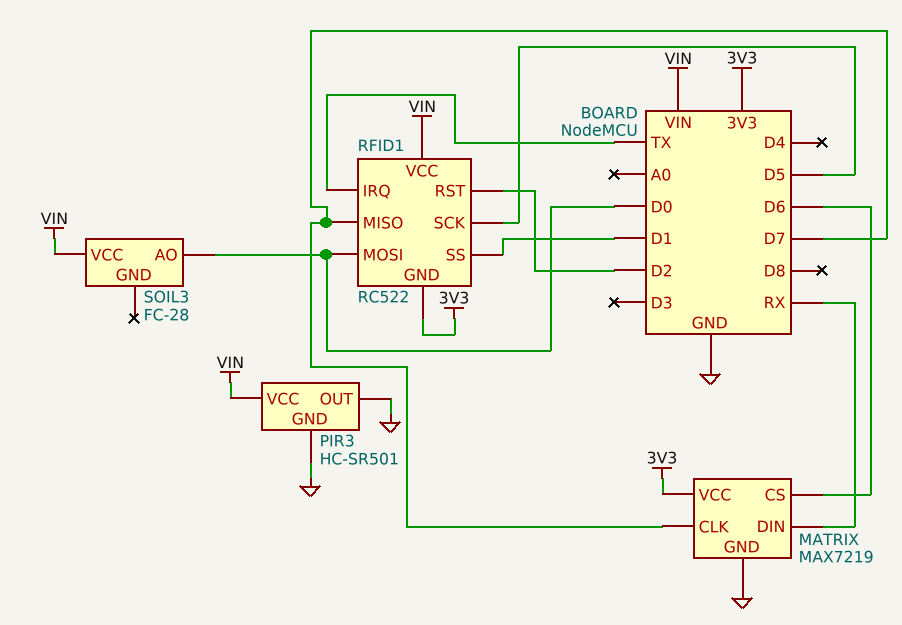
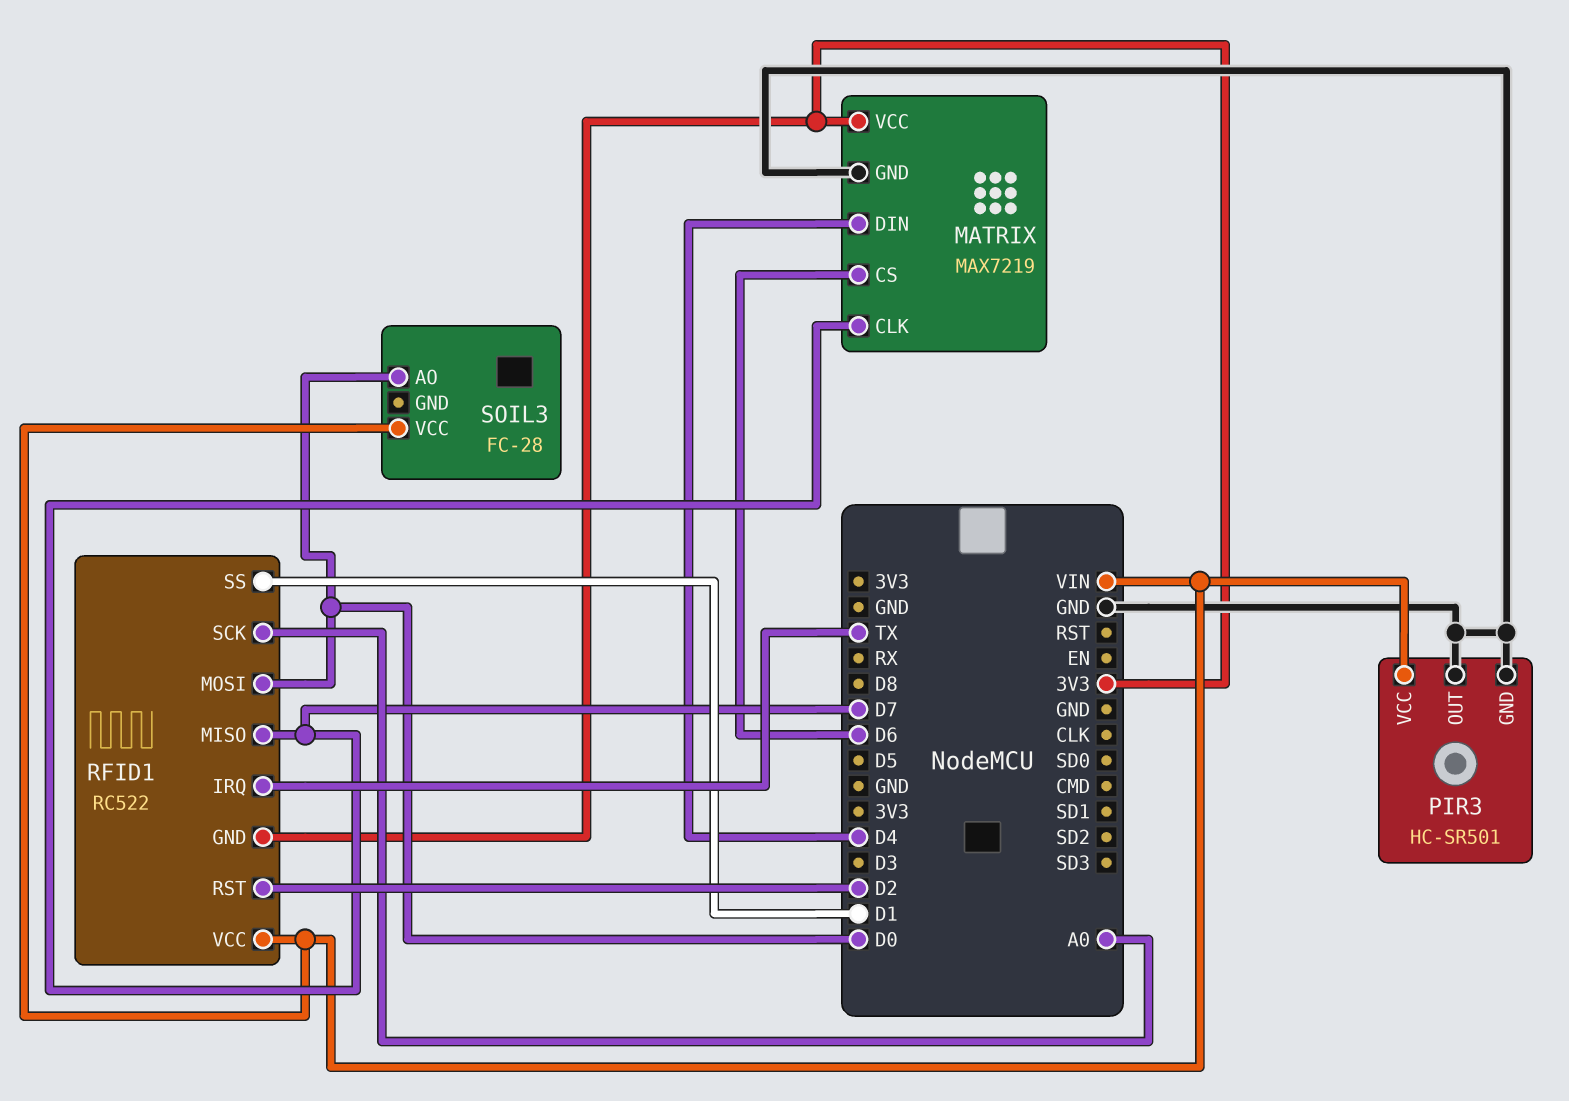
MATRIX pin DIN: RX -> D4
RFID1 pin SCK: D5 -> A0

